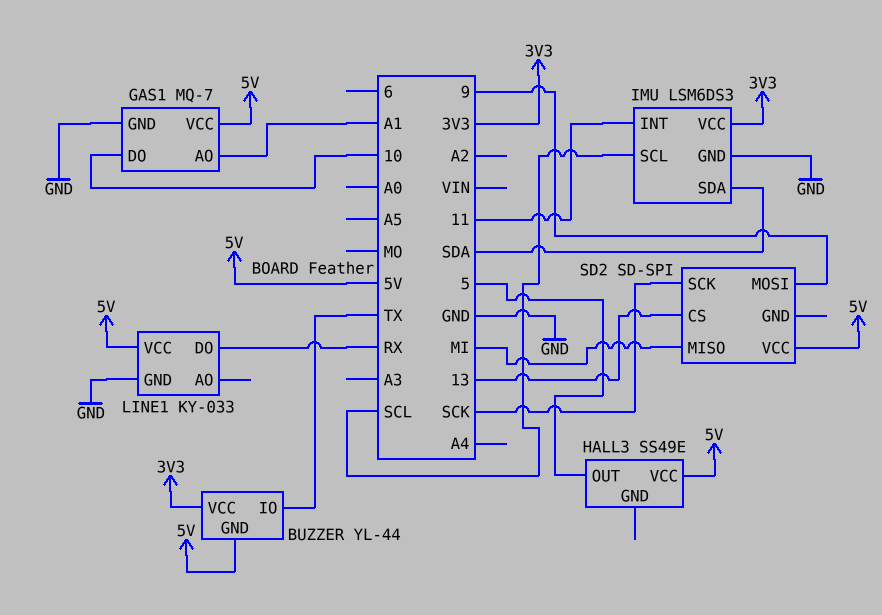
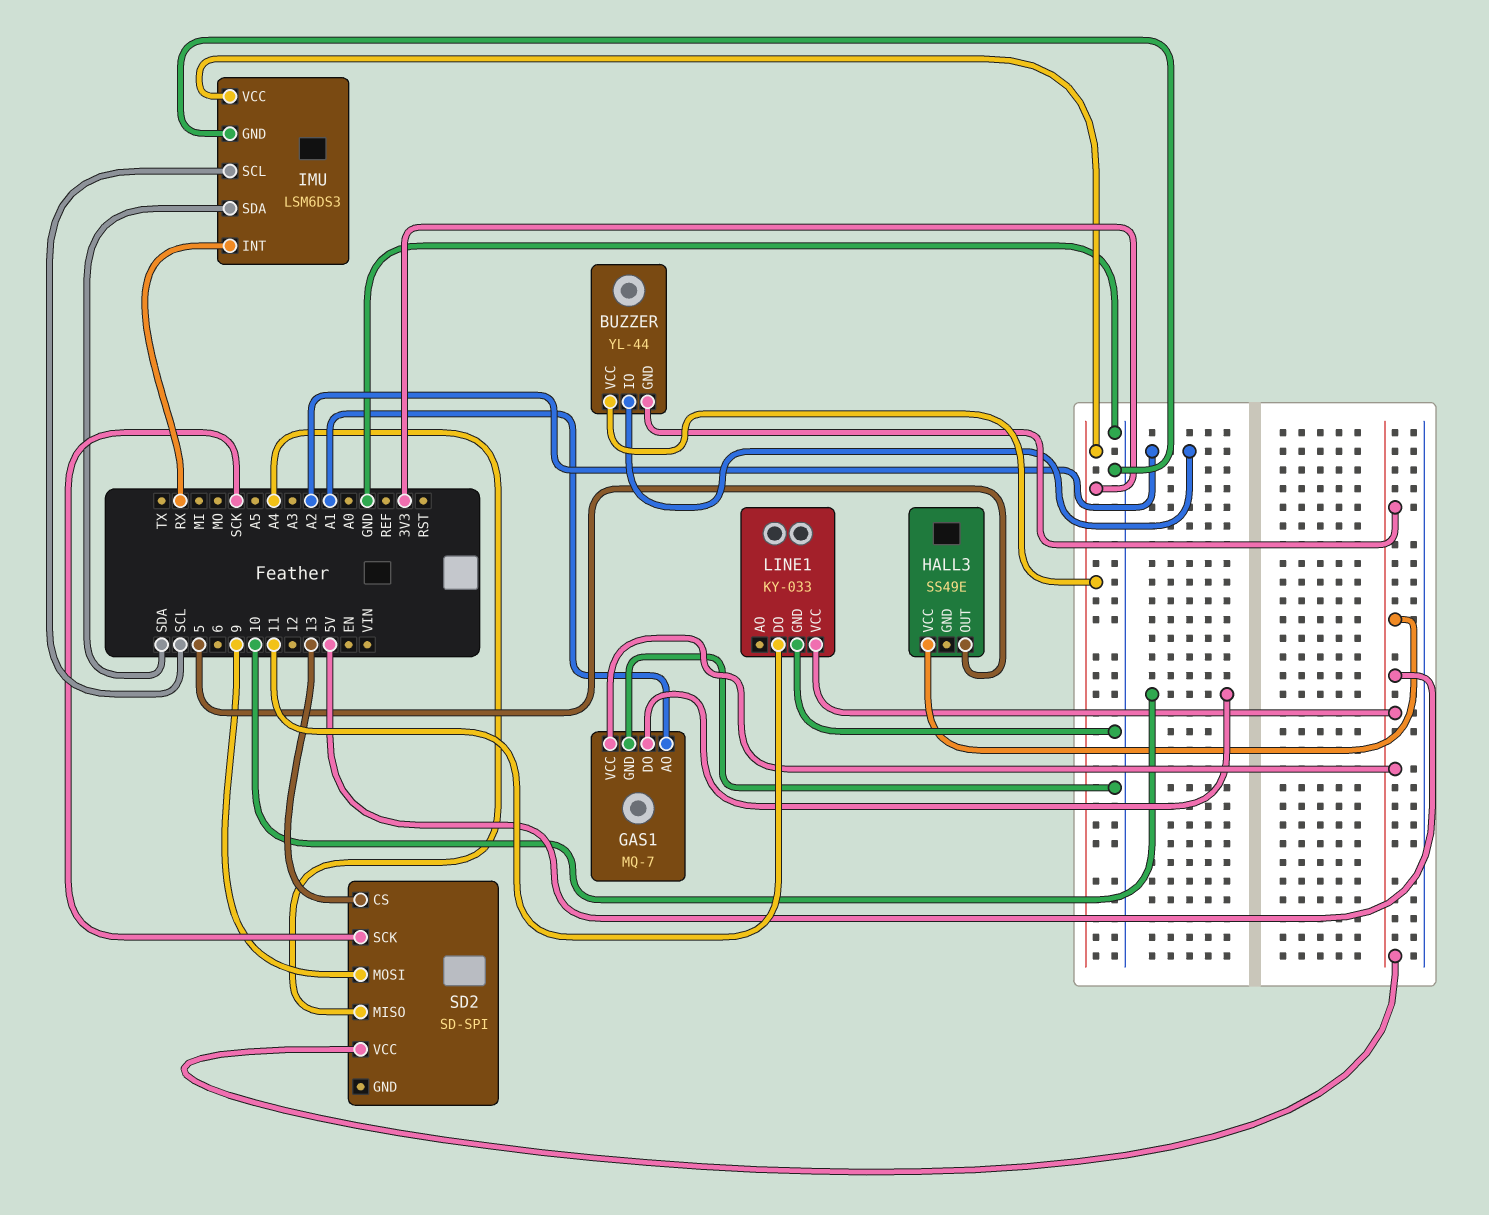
BUZZER pin IO: TX -> A2
IMU pin INT: 11 -> RX
LINE1 pin DO: RX -> 11
SD2 pin MISO: MI -> A4

